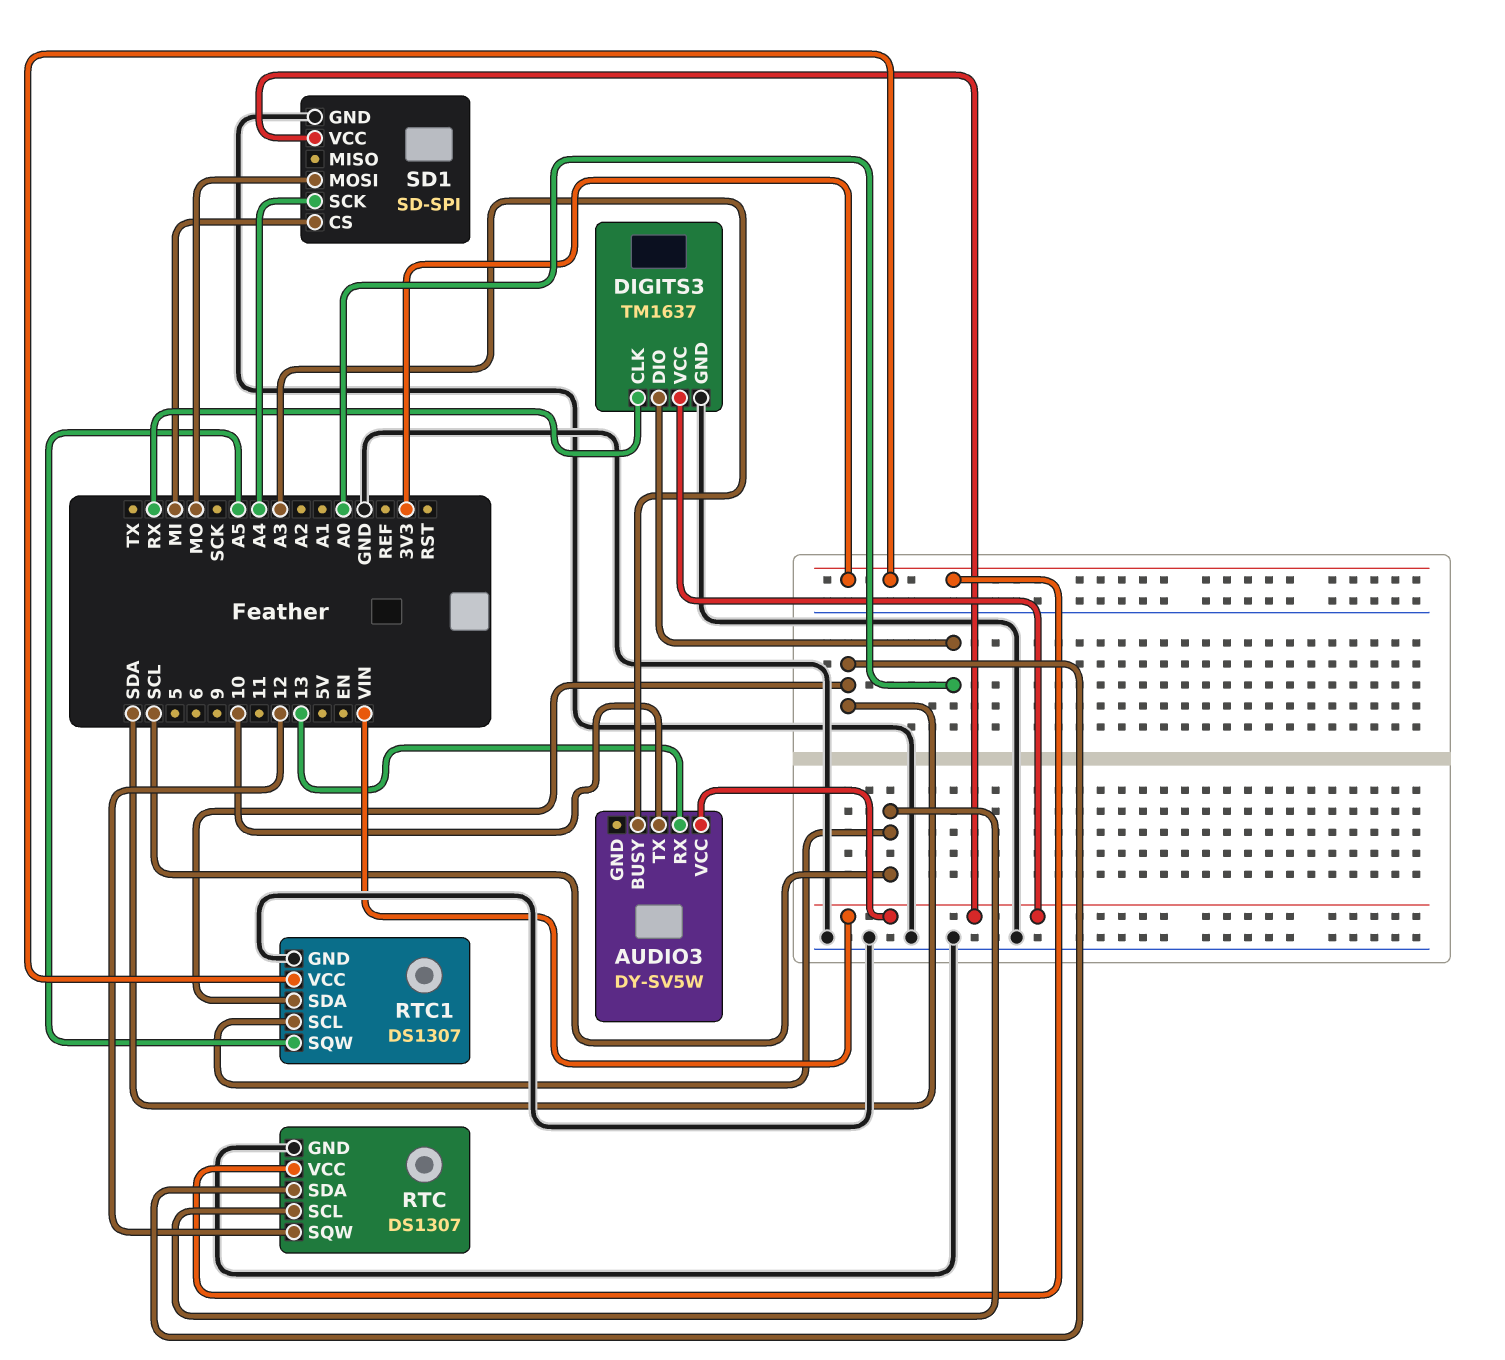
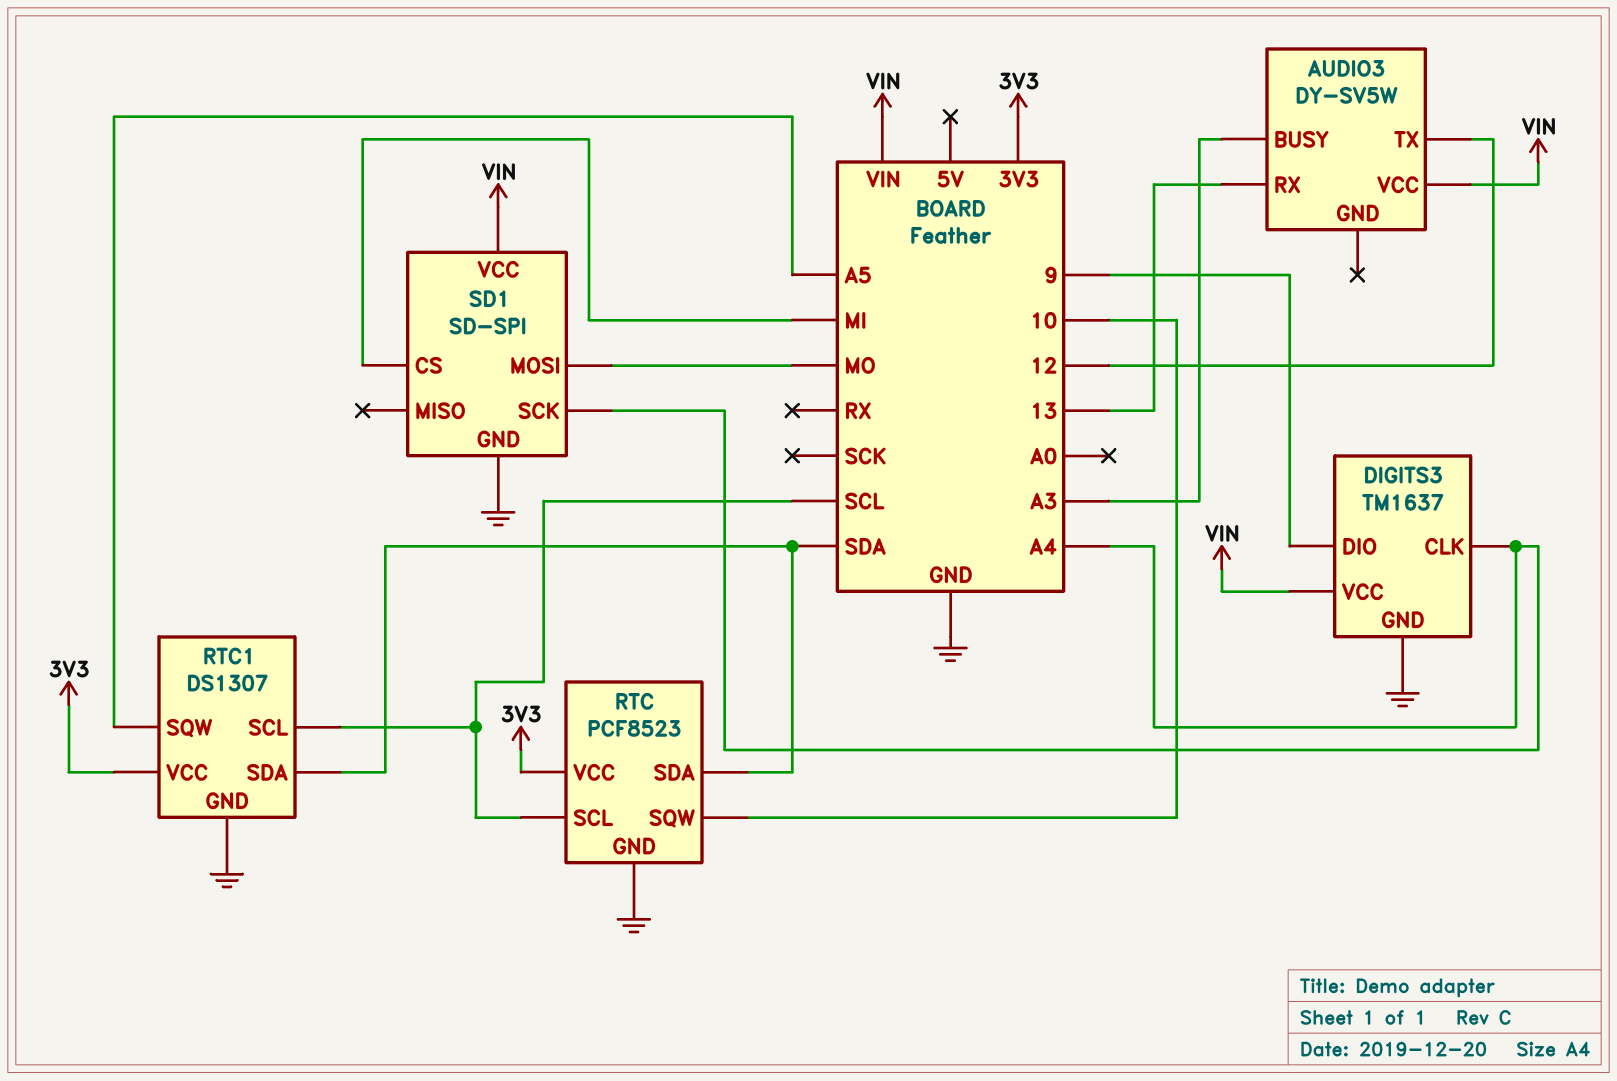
AUDIO3 pin TX: 10 -> 12
DIGITS3 pin CLK: RX -> A4
DIGITS3 pin DIO: A0 -> 9
RTC: DS1307 -> PCF8523
RTC pin SQW: 12 -> 10

